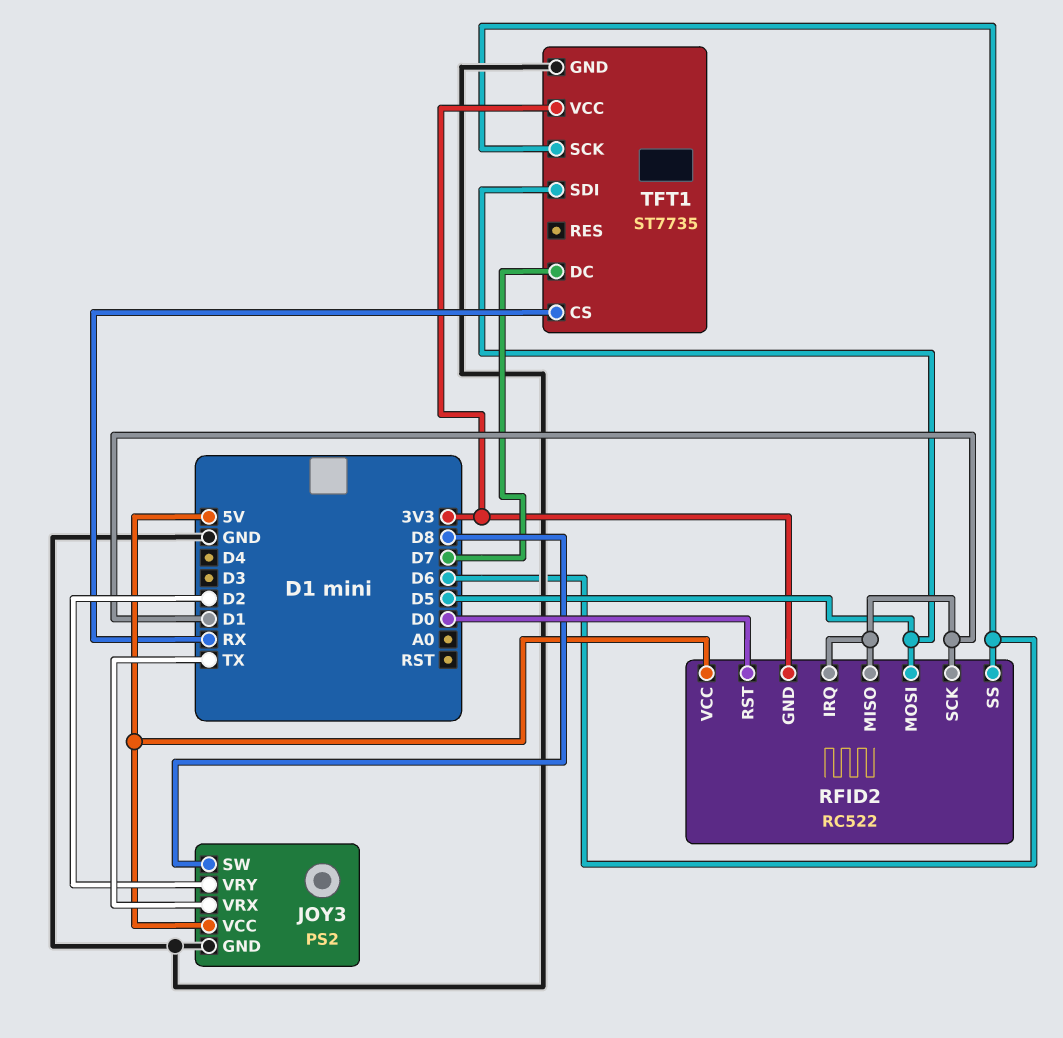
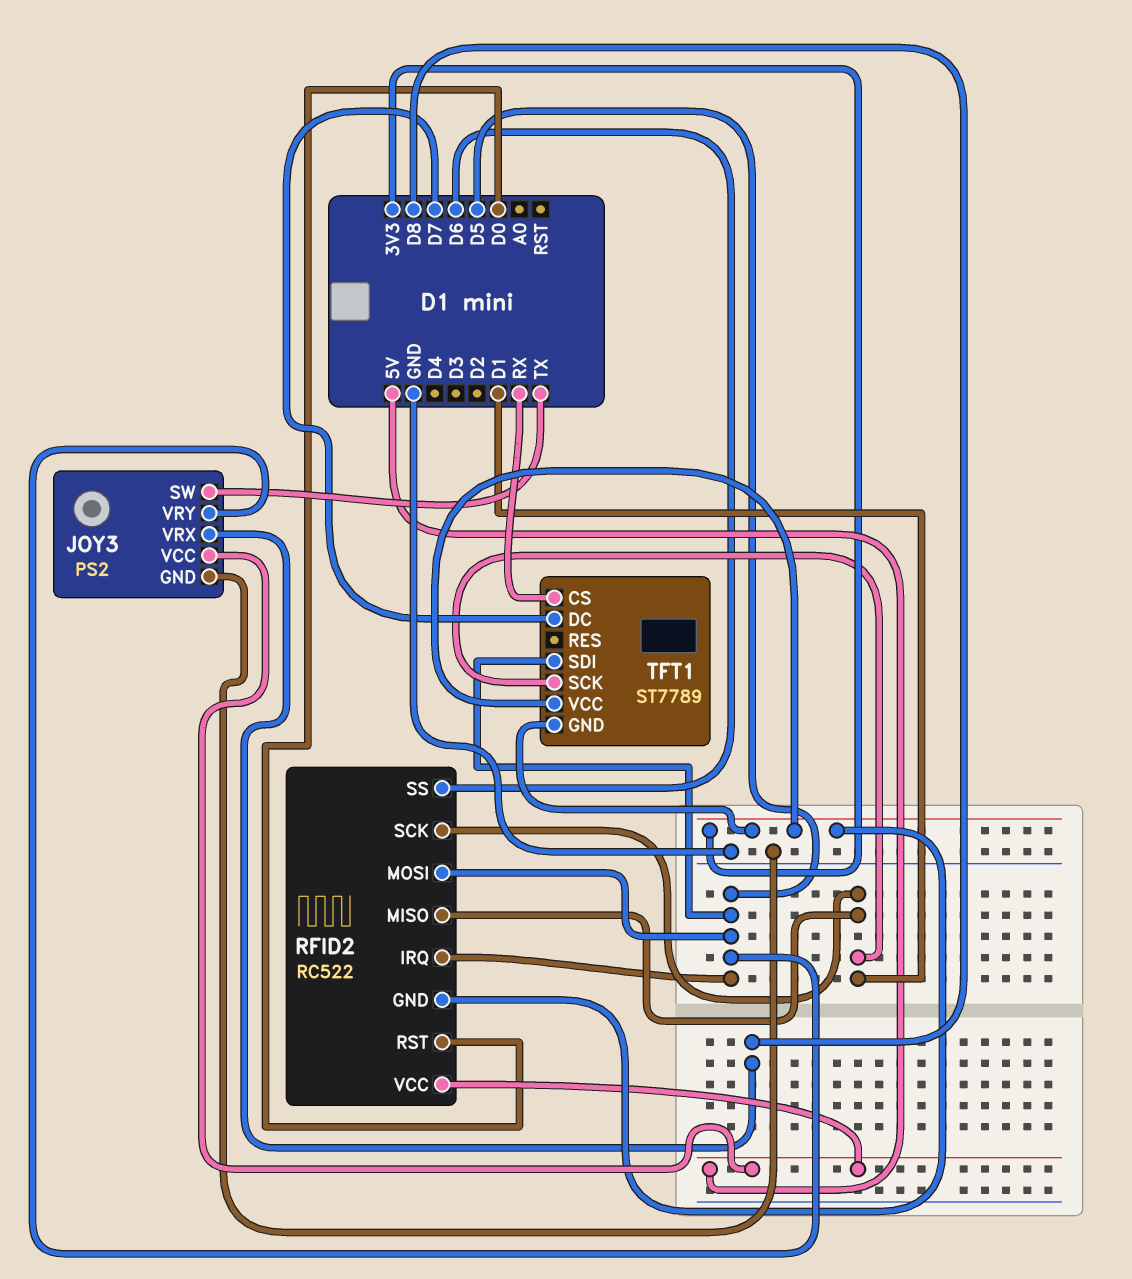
JOY3 pin SW: D8 -> TX
JOY3 pin VRX: TX -> D8
JOY3 pin VRY: D2 -> D5
RFID2 pin IRQ: D1 -> D5
TFT1: ST7735 -> ST7789
TFT1 pin GND: GND -> 3V3
TFT1 pin SCK: D6 -> D1

